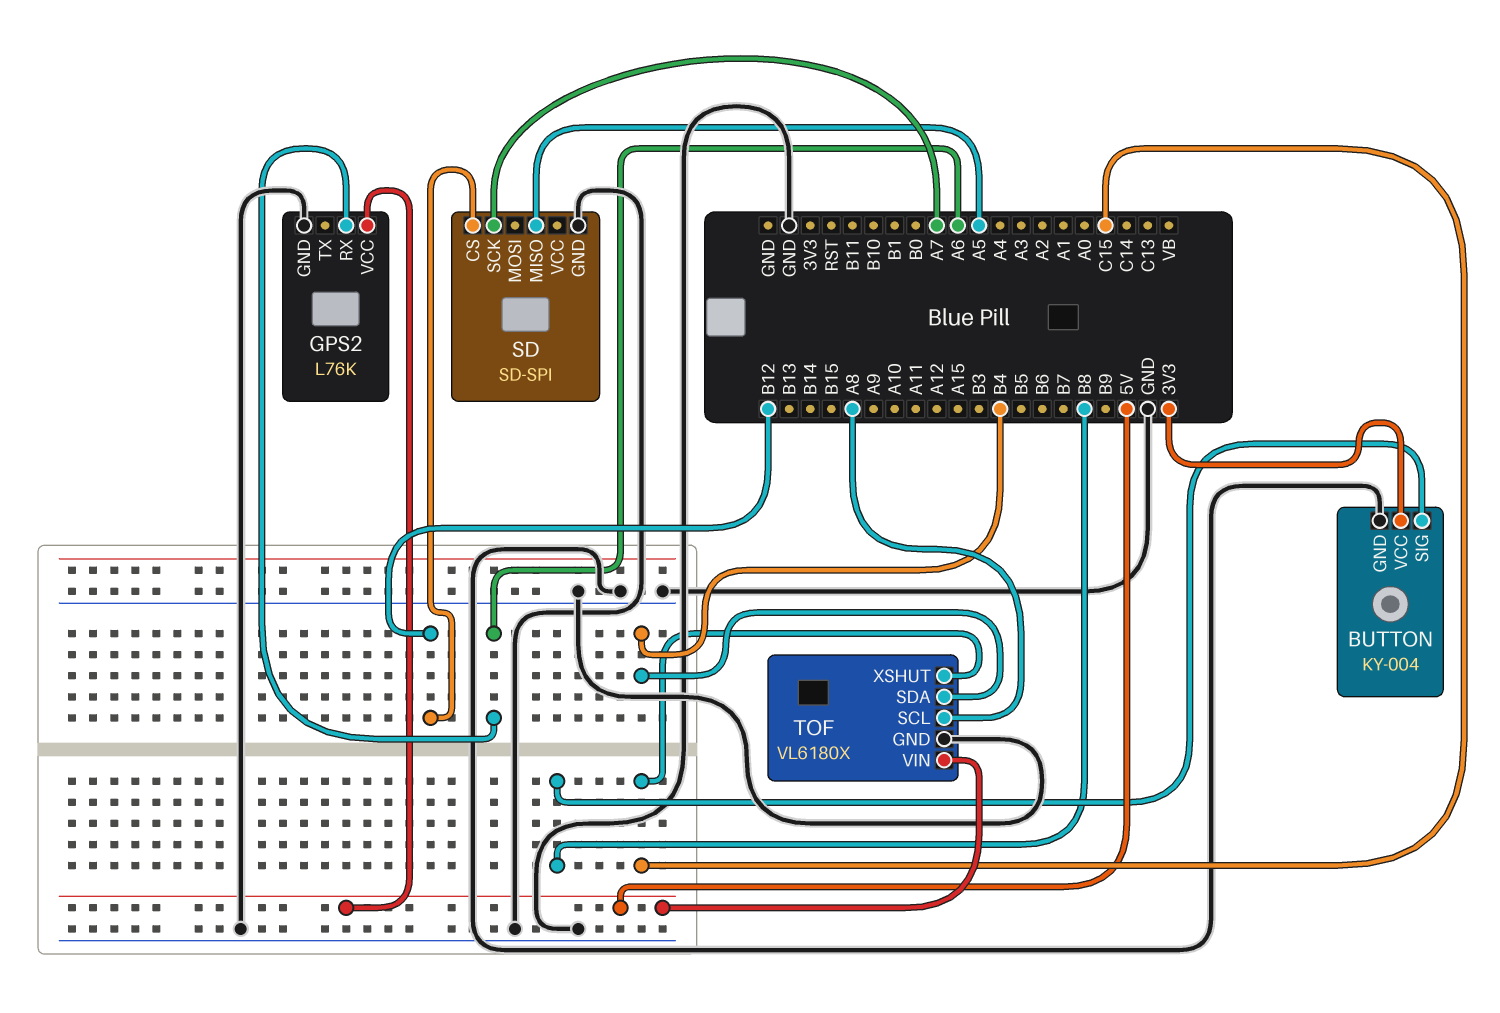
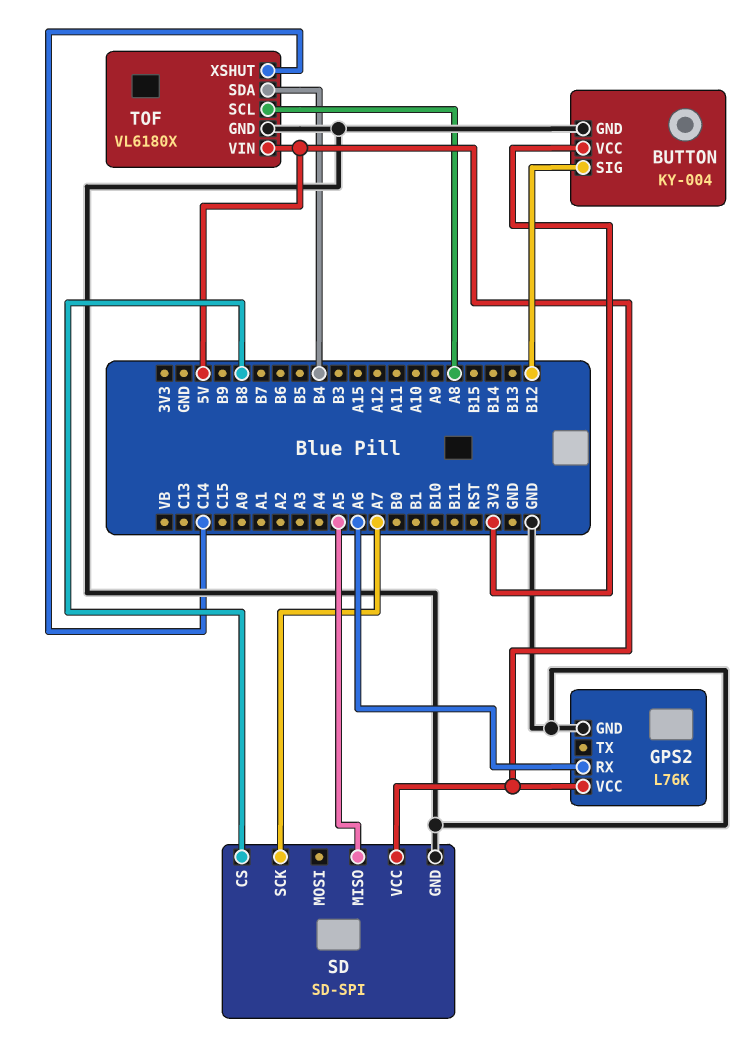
BUTTON pin SIG: B8 -> B12
SD pin CS: B12 -> B8
SD pin VCC: none -> 5V
TOF pin XSHUT: C15 -> C14

